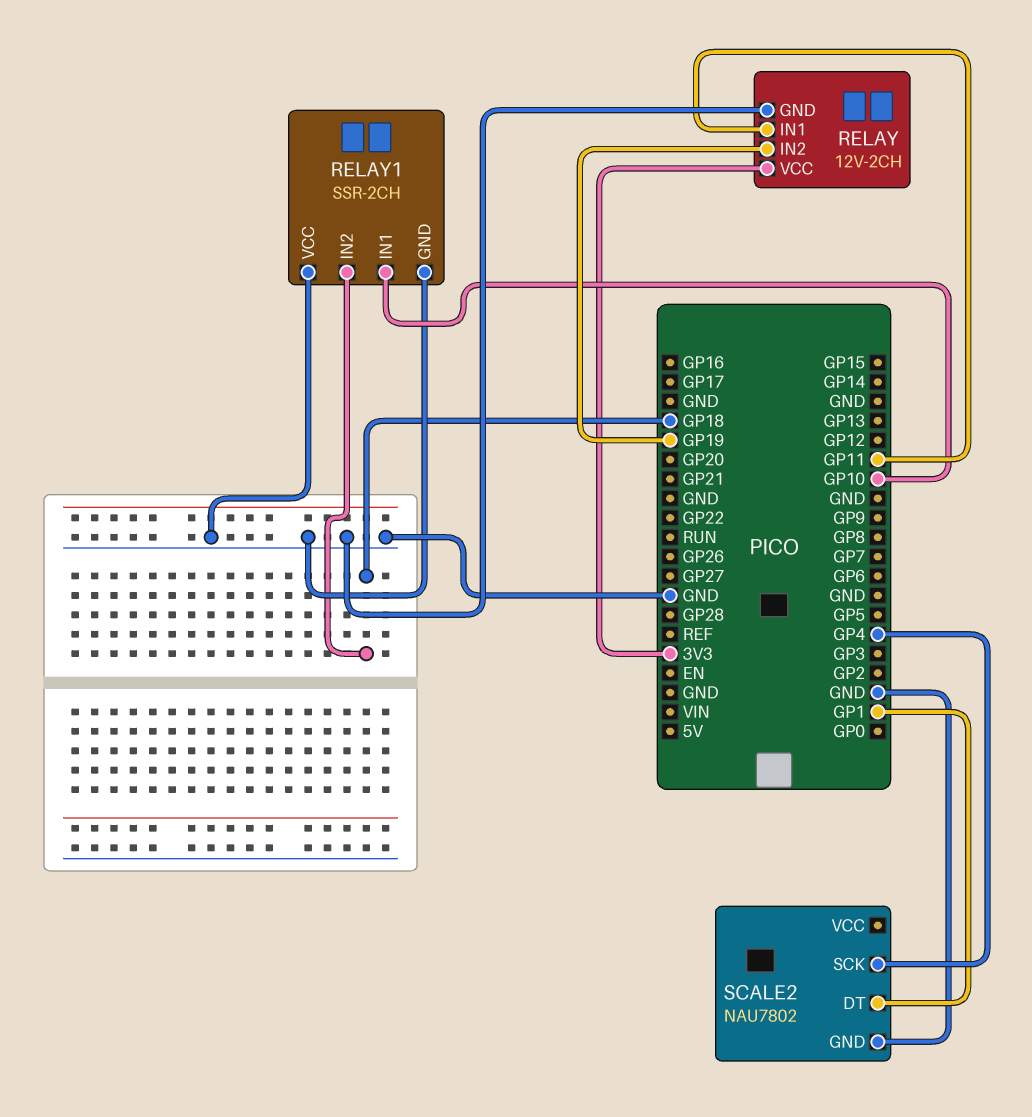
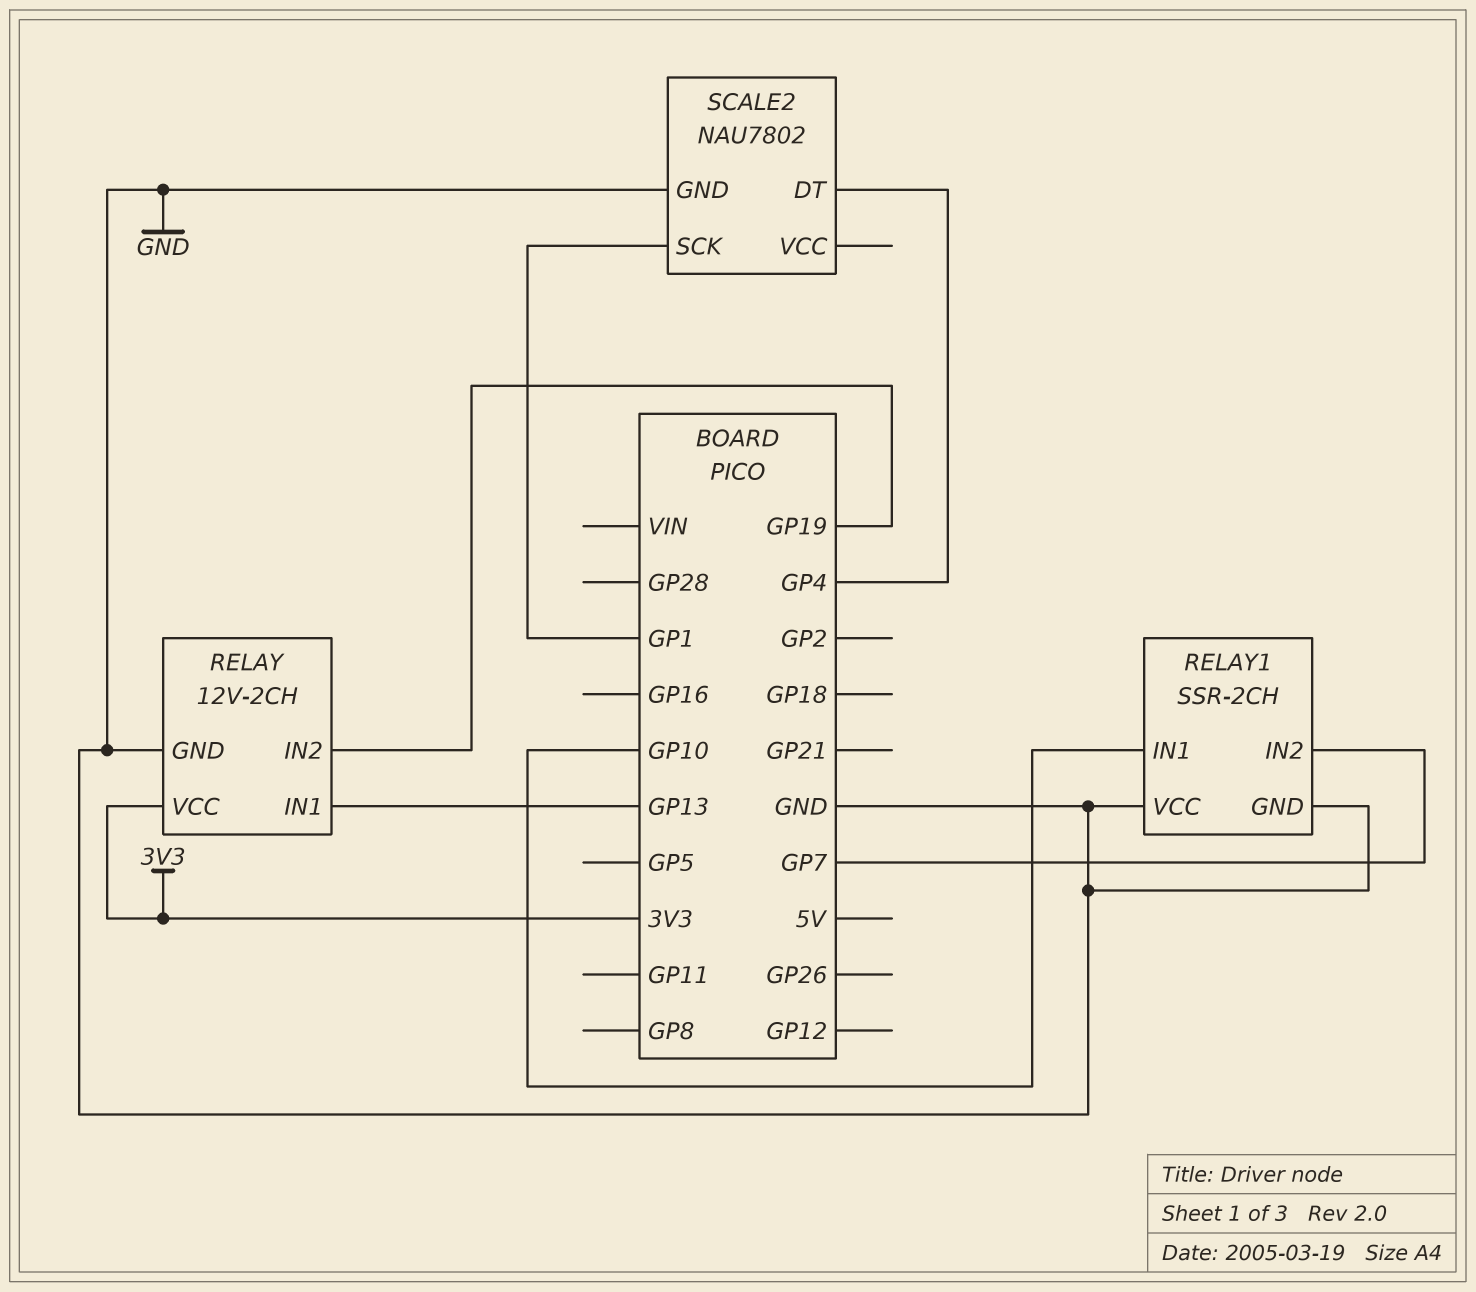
RELAY pin IN1: GP11 -> GP13
RELAY1 pin IN2: GP18 -> GP7
SCALE2 pin DT: GP1 -> GP4
SCALE2 pin SCK: GP4 -> GP1

